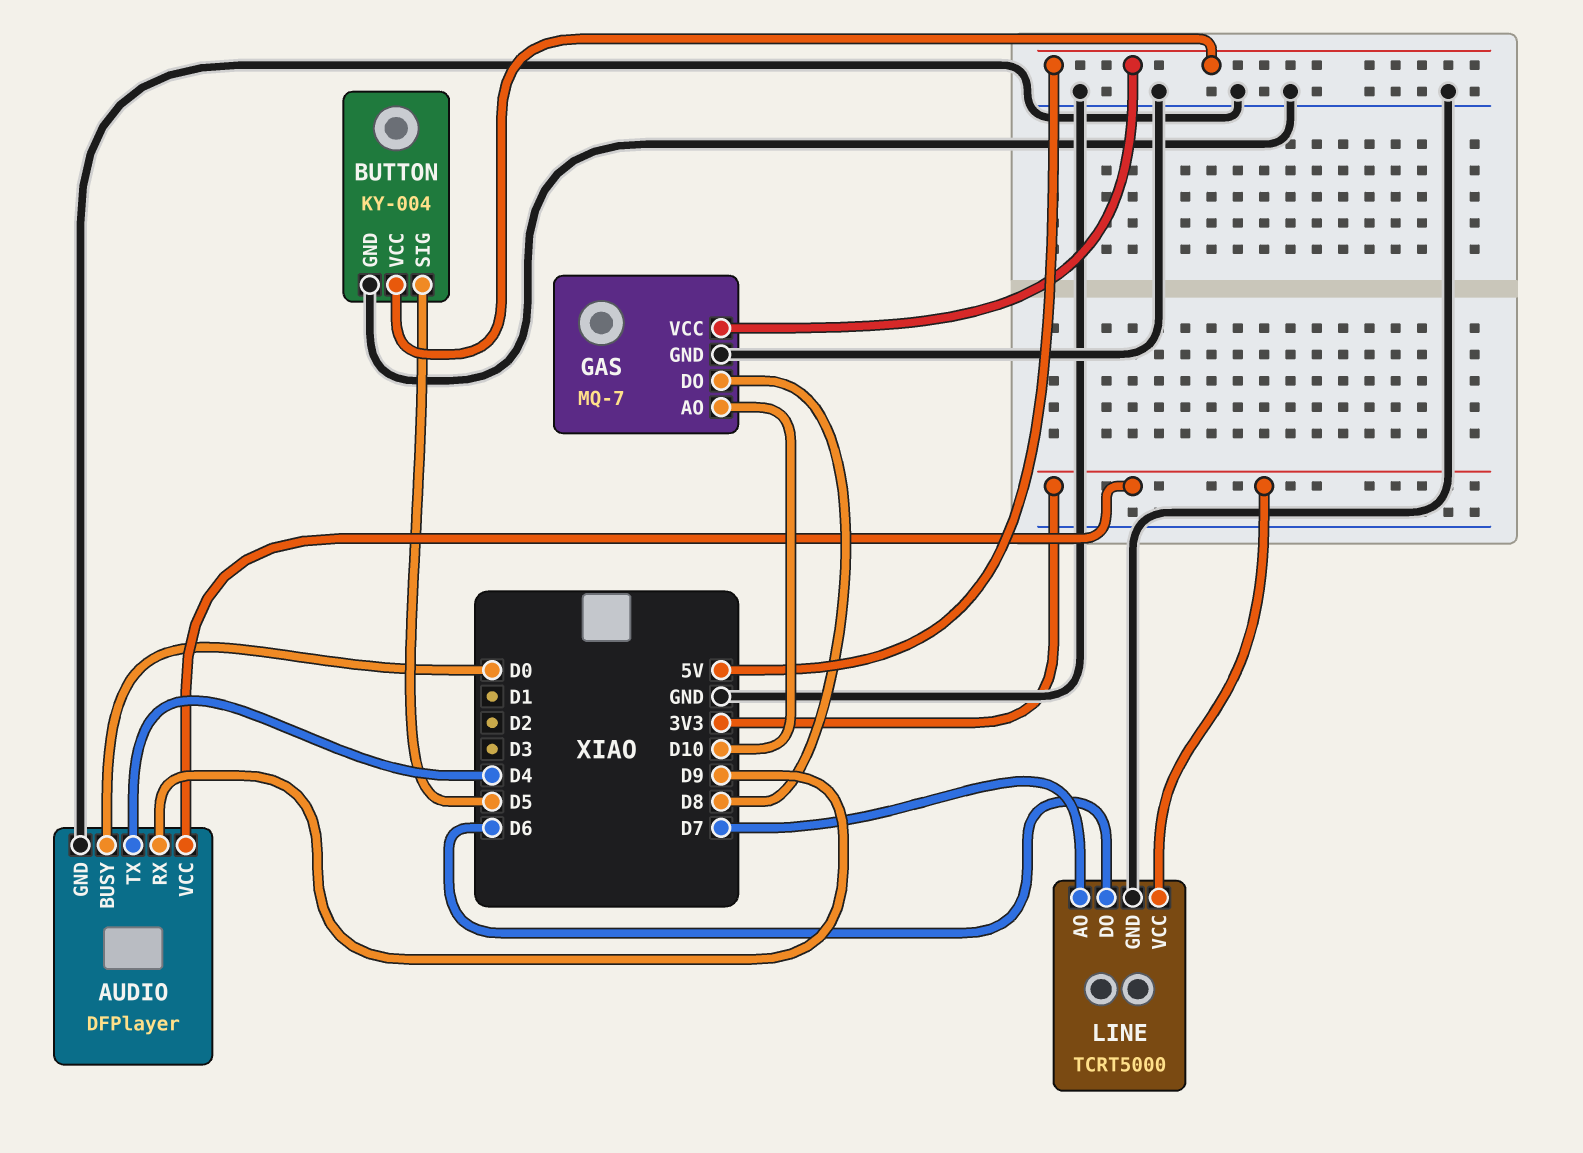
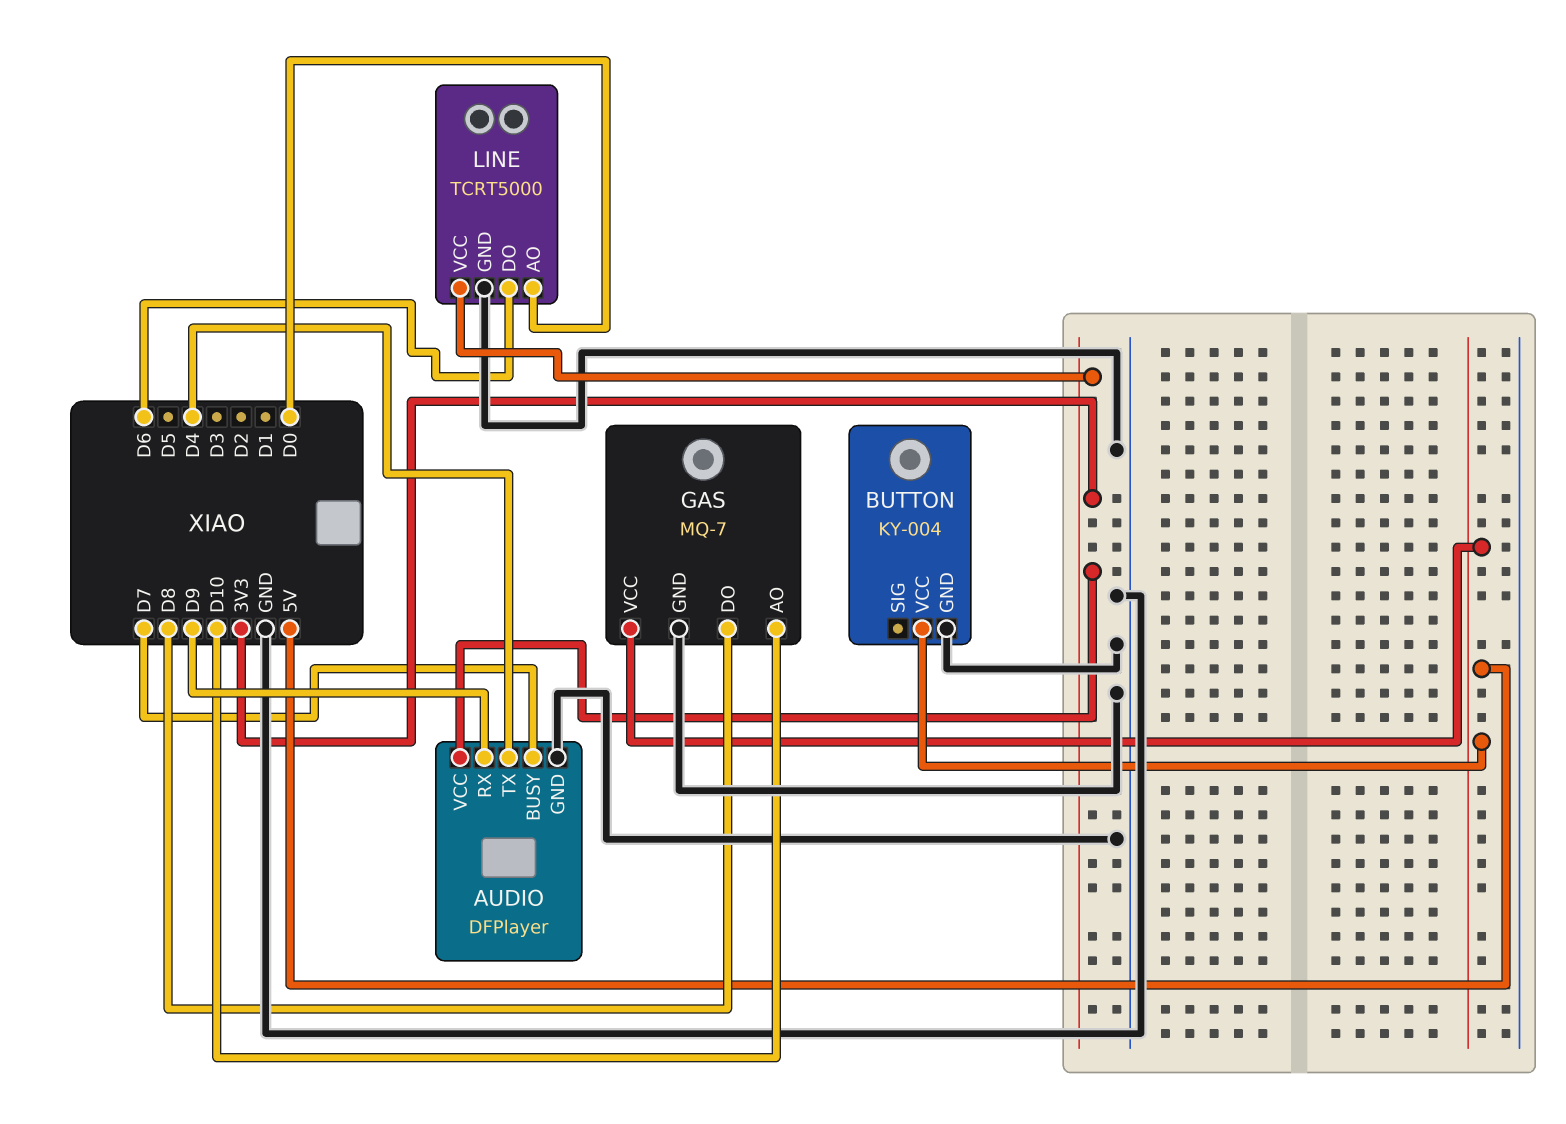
AUDIO pin BUSY: D0 -> D7
BUTTON pin SIG: D5 -> none
LINE pin AO: D7 -> D0

